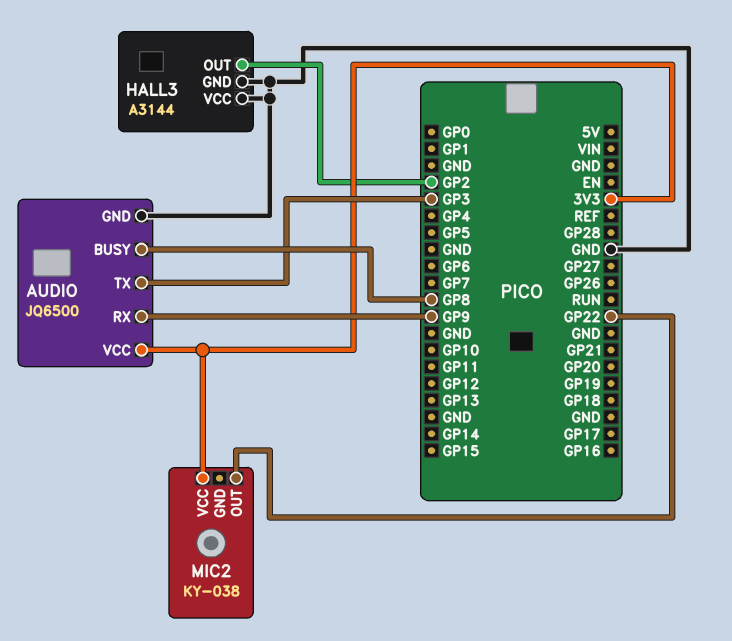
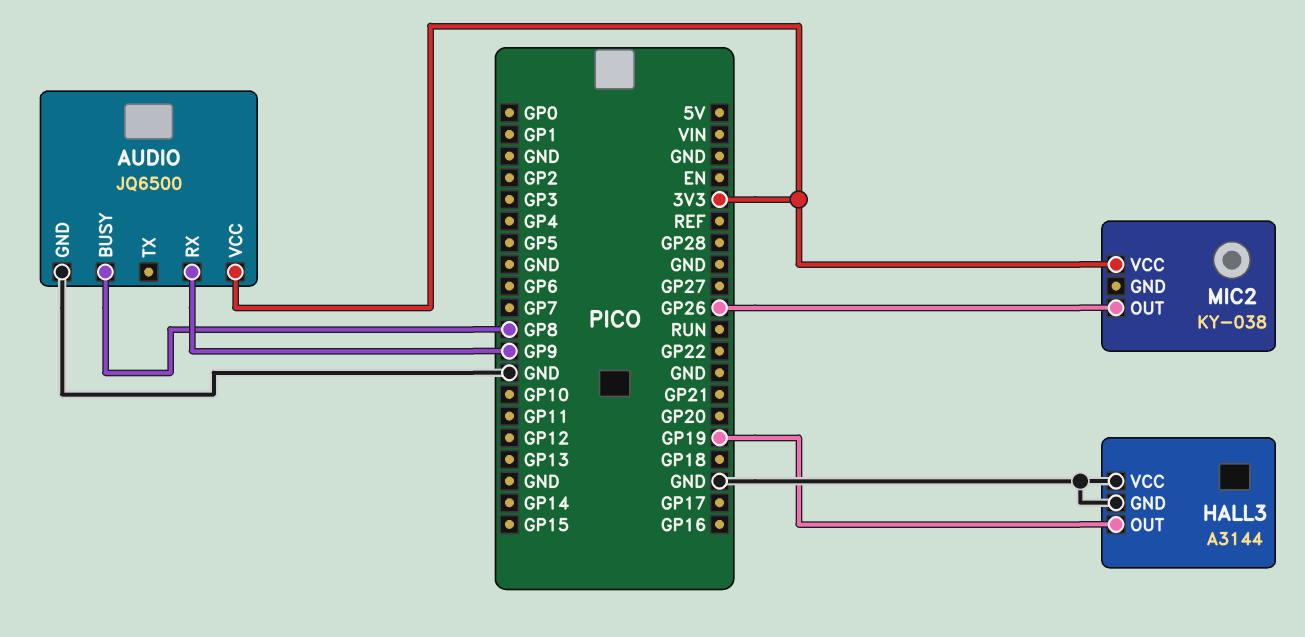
AUDIO pin TX: GP3 -> none
HALL3 pin OUT: GP2 -> GP19
MIC2 pin OUT: GP22 -> GP26

